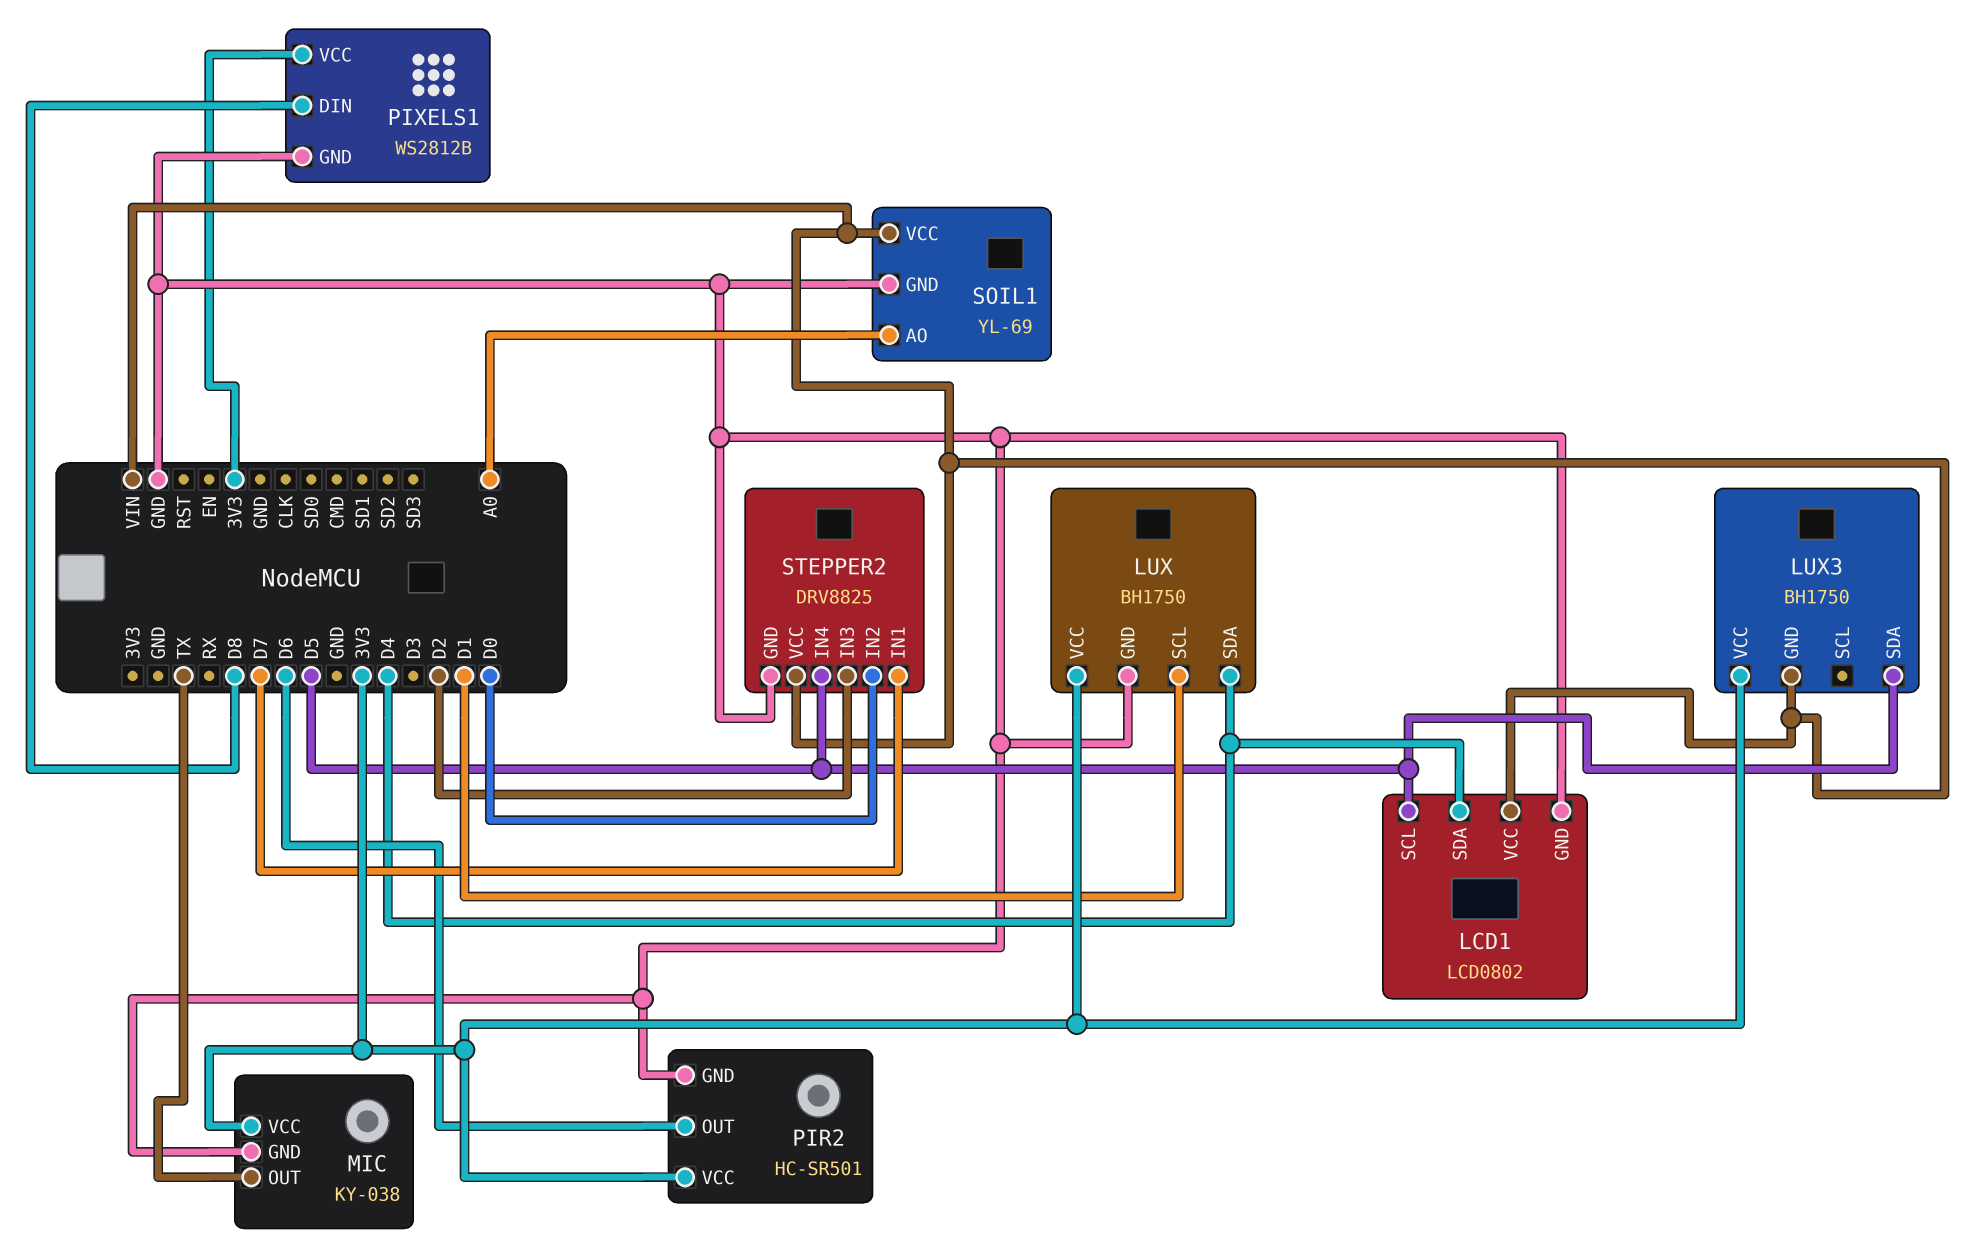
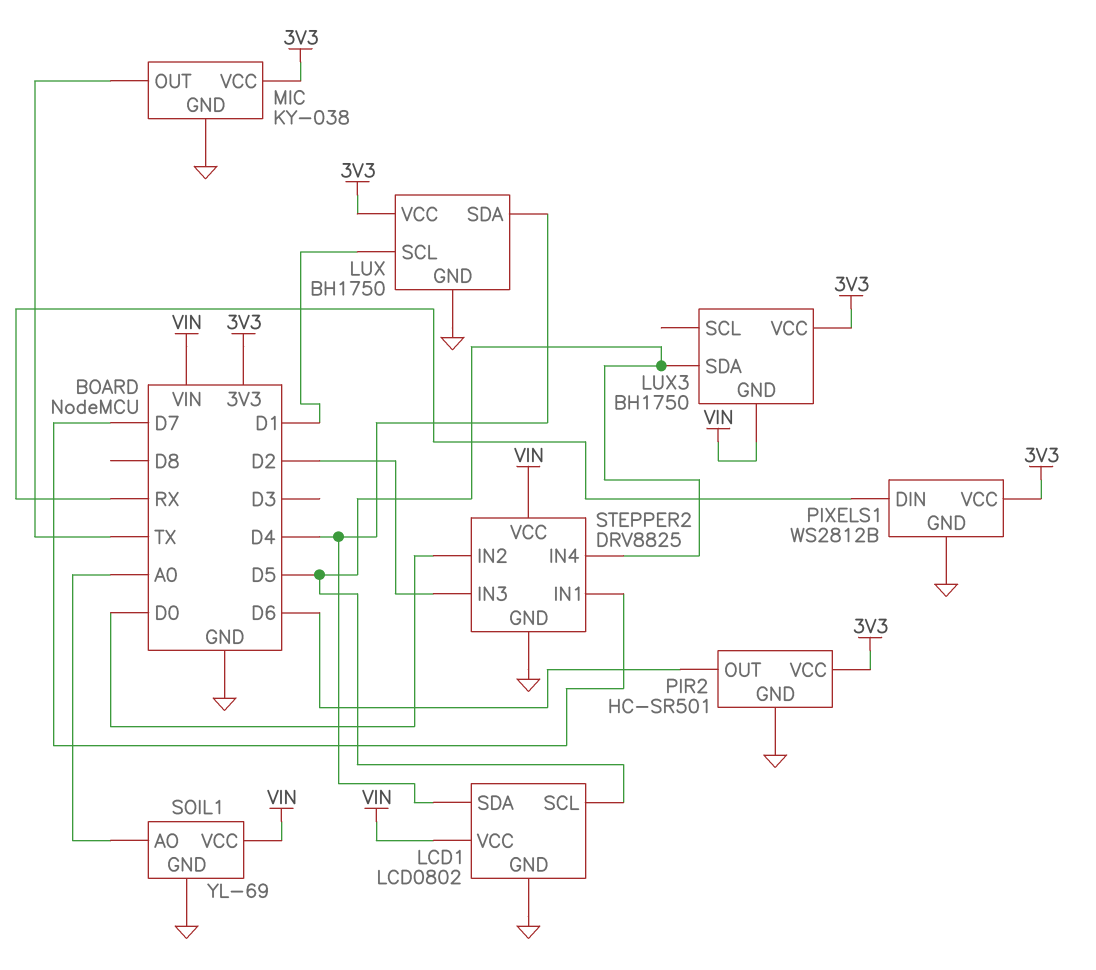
PIXELS1 pin DIN: D8 -> RX

